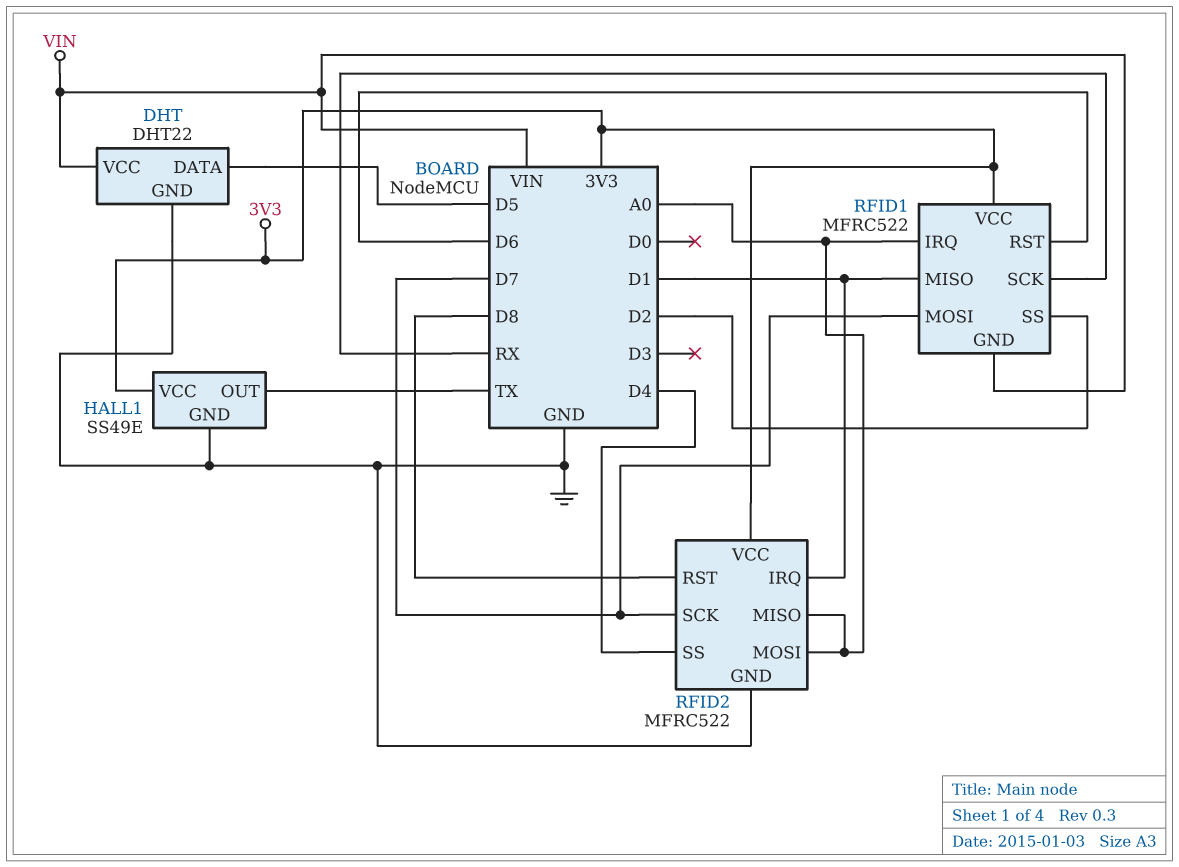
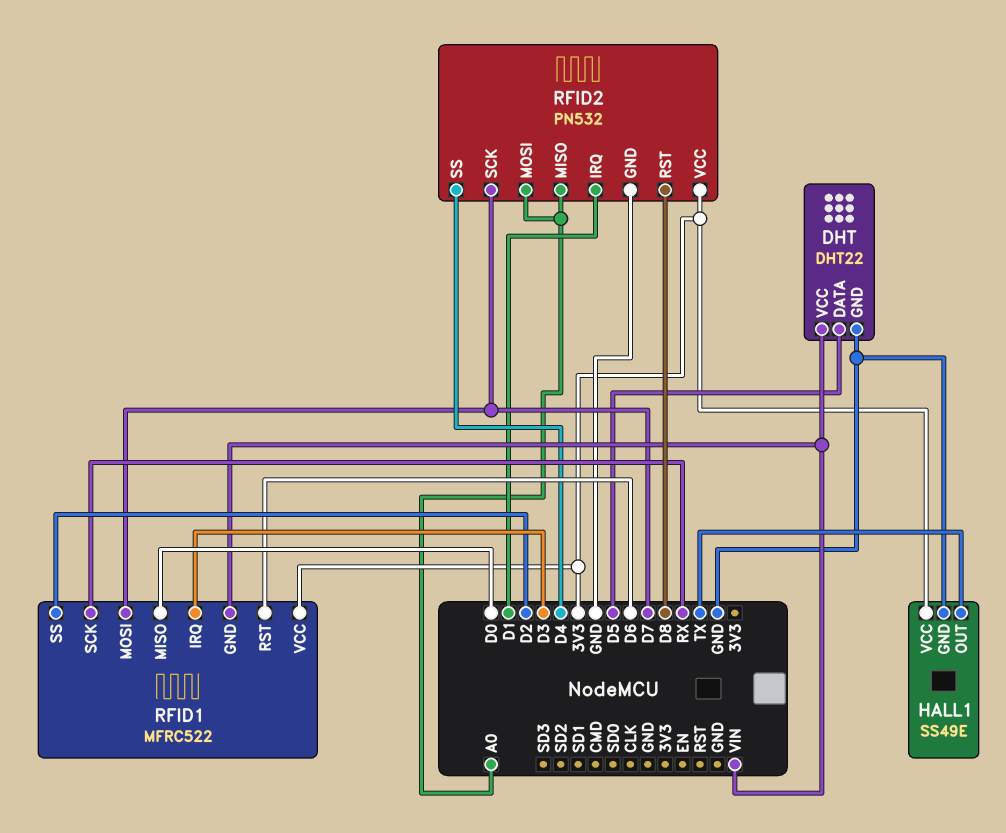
RFID1 pin IRQ: A0 -> D3
RFID1 pin MISO: D1 -> D0
RFID2: MFRC522 -> PN532

